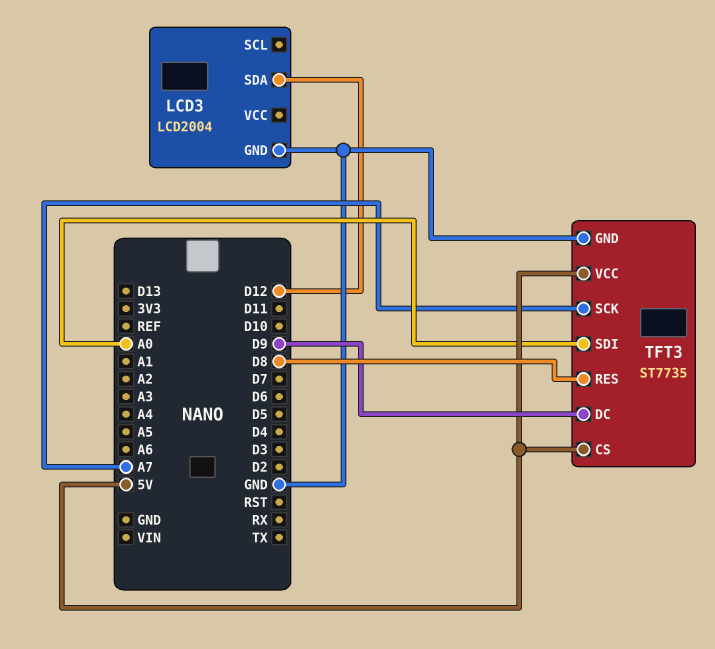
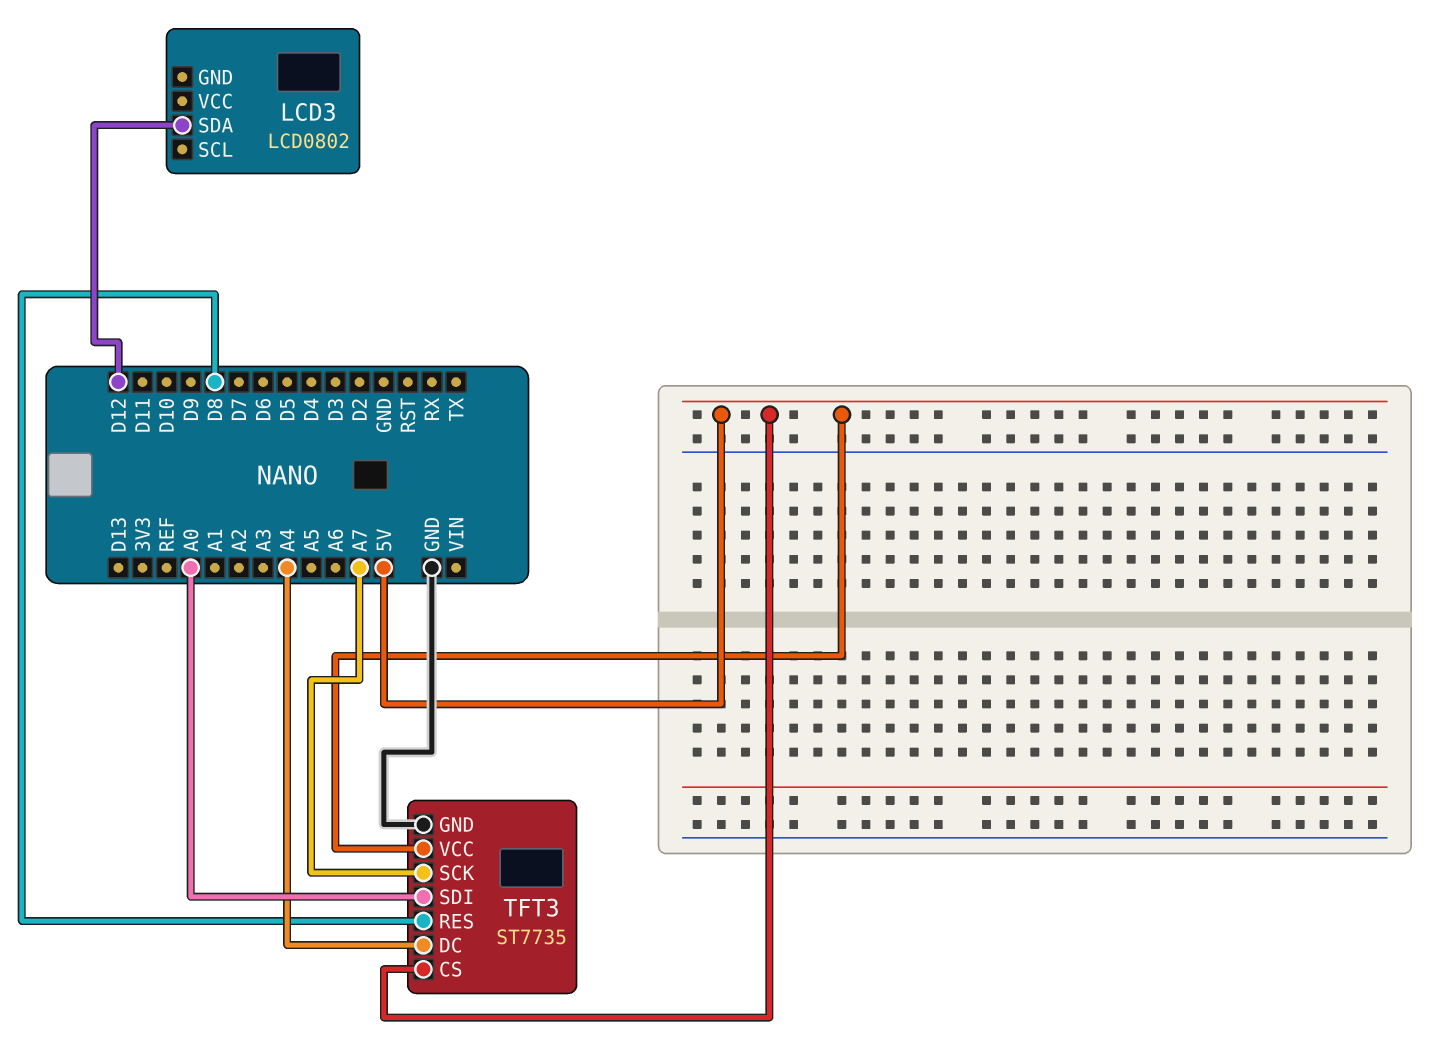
LCD3: LCD2004 -> LCD0802
LCD3 pin GND: GND -> none
TFT3 pin DC: D9 -> A4

